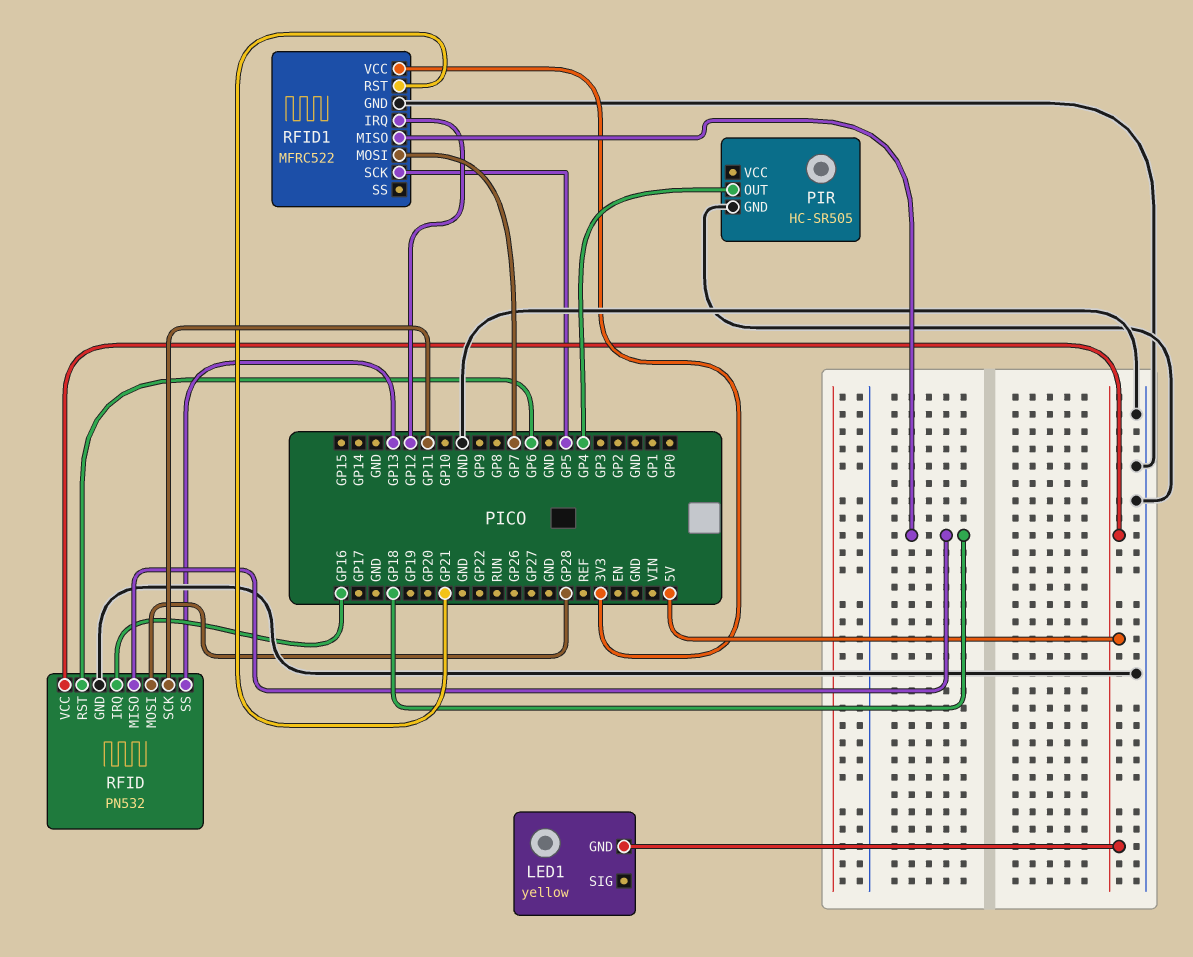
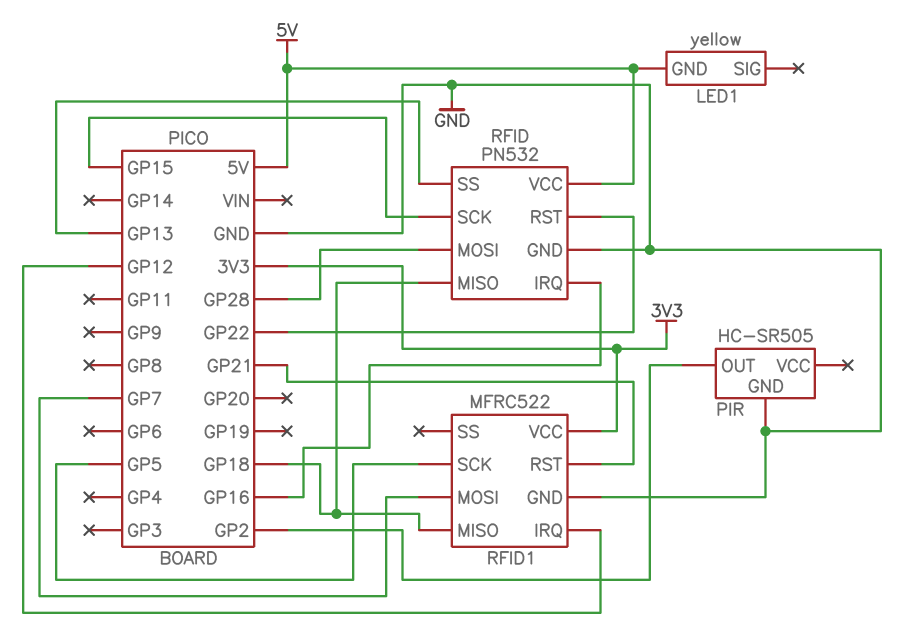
PIR pin OUT: GP4 -> GP2
RFID pin RST: GP6 -> GP22
RFID pin SCK: GP11 -> GP15

